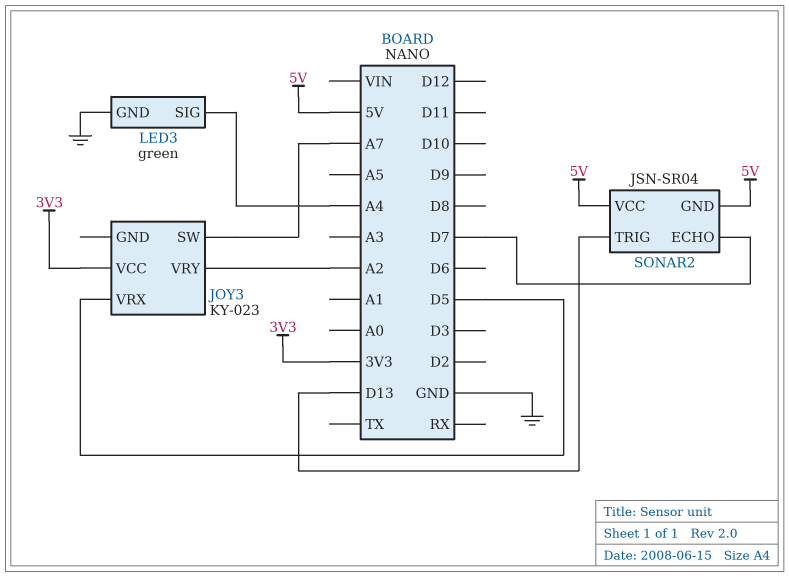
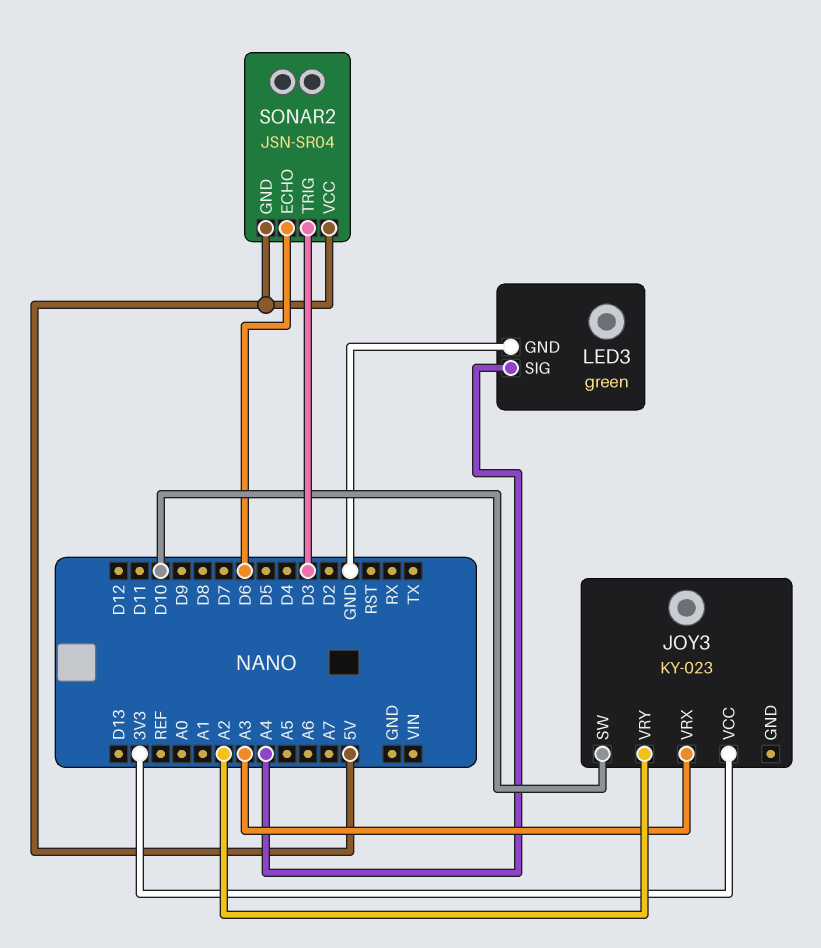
JOY3 pin SW: A7 -> D10
JOY3 pin VRX: D5 -> A3
SONAR2 pin ECHO: D7 -> D6
SONAR2 pin TRIG: D13 -> D3

